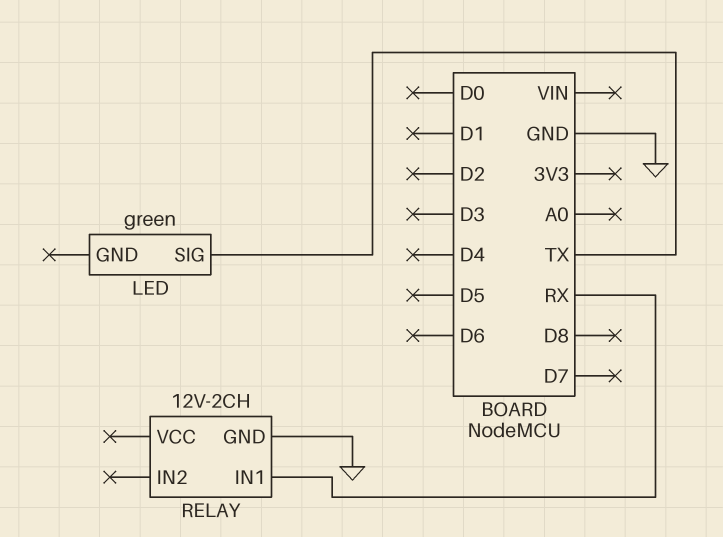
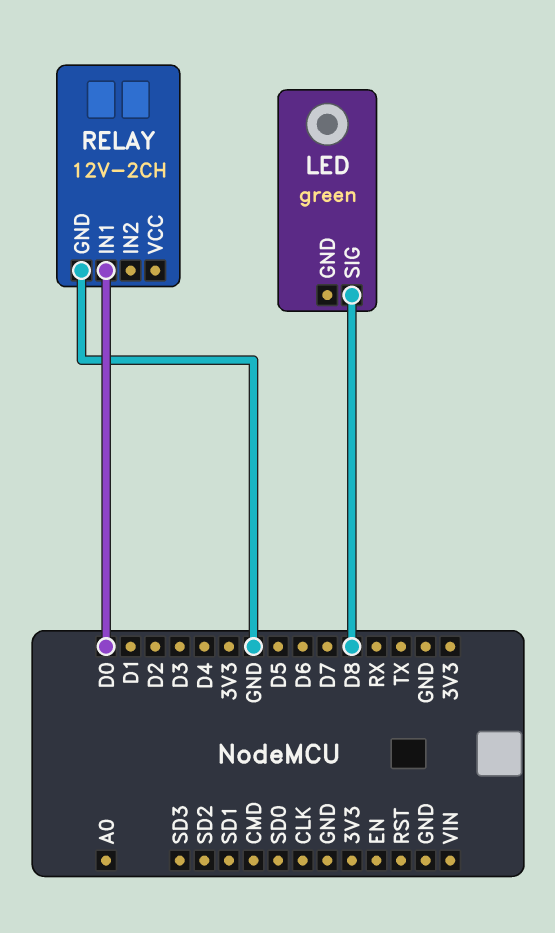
LED pin SIG: TX -> D8
RELAY pin IN1: RX -> D0

